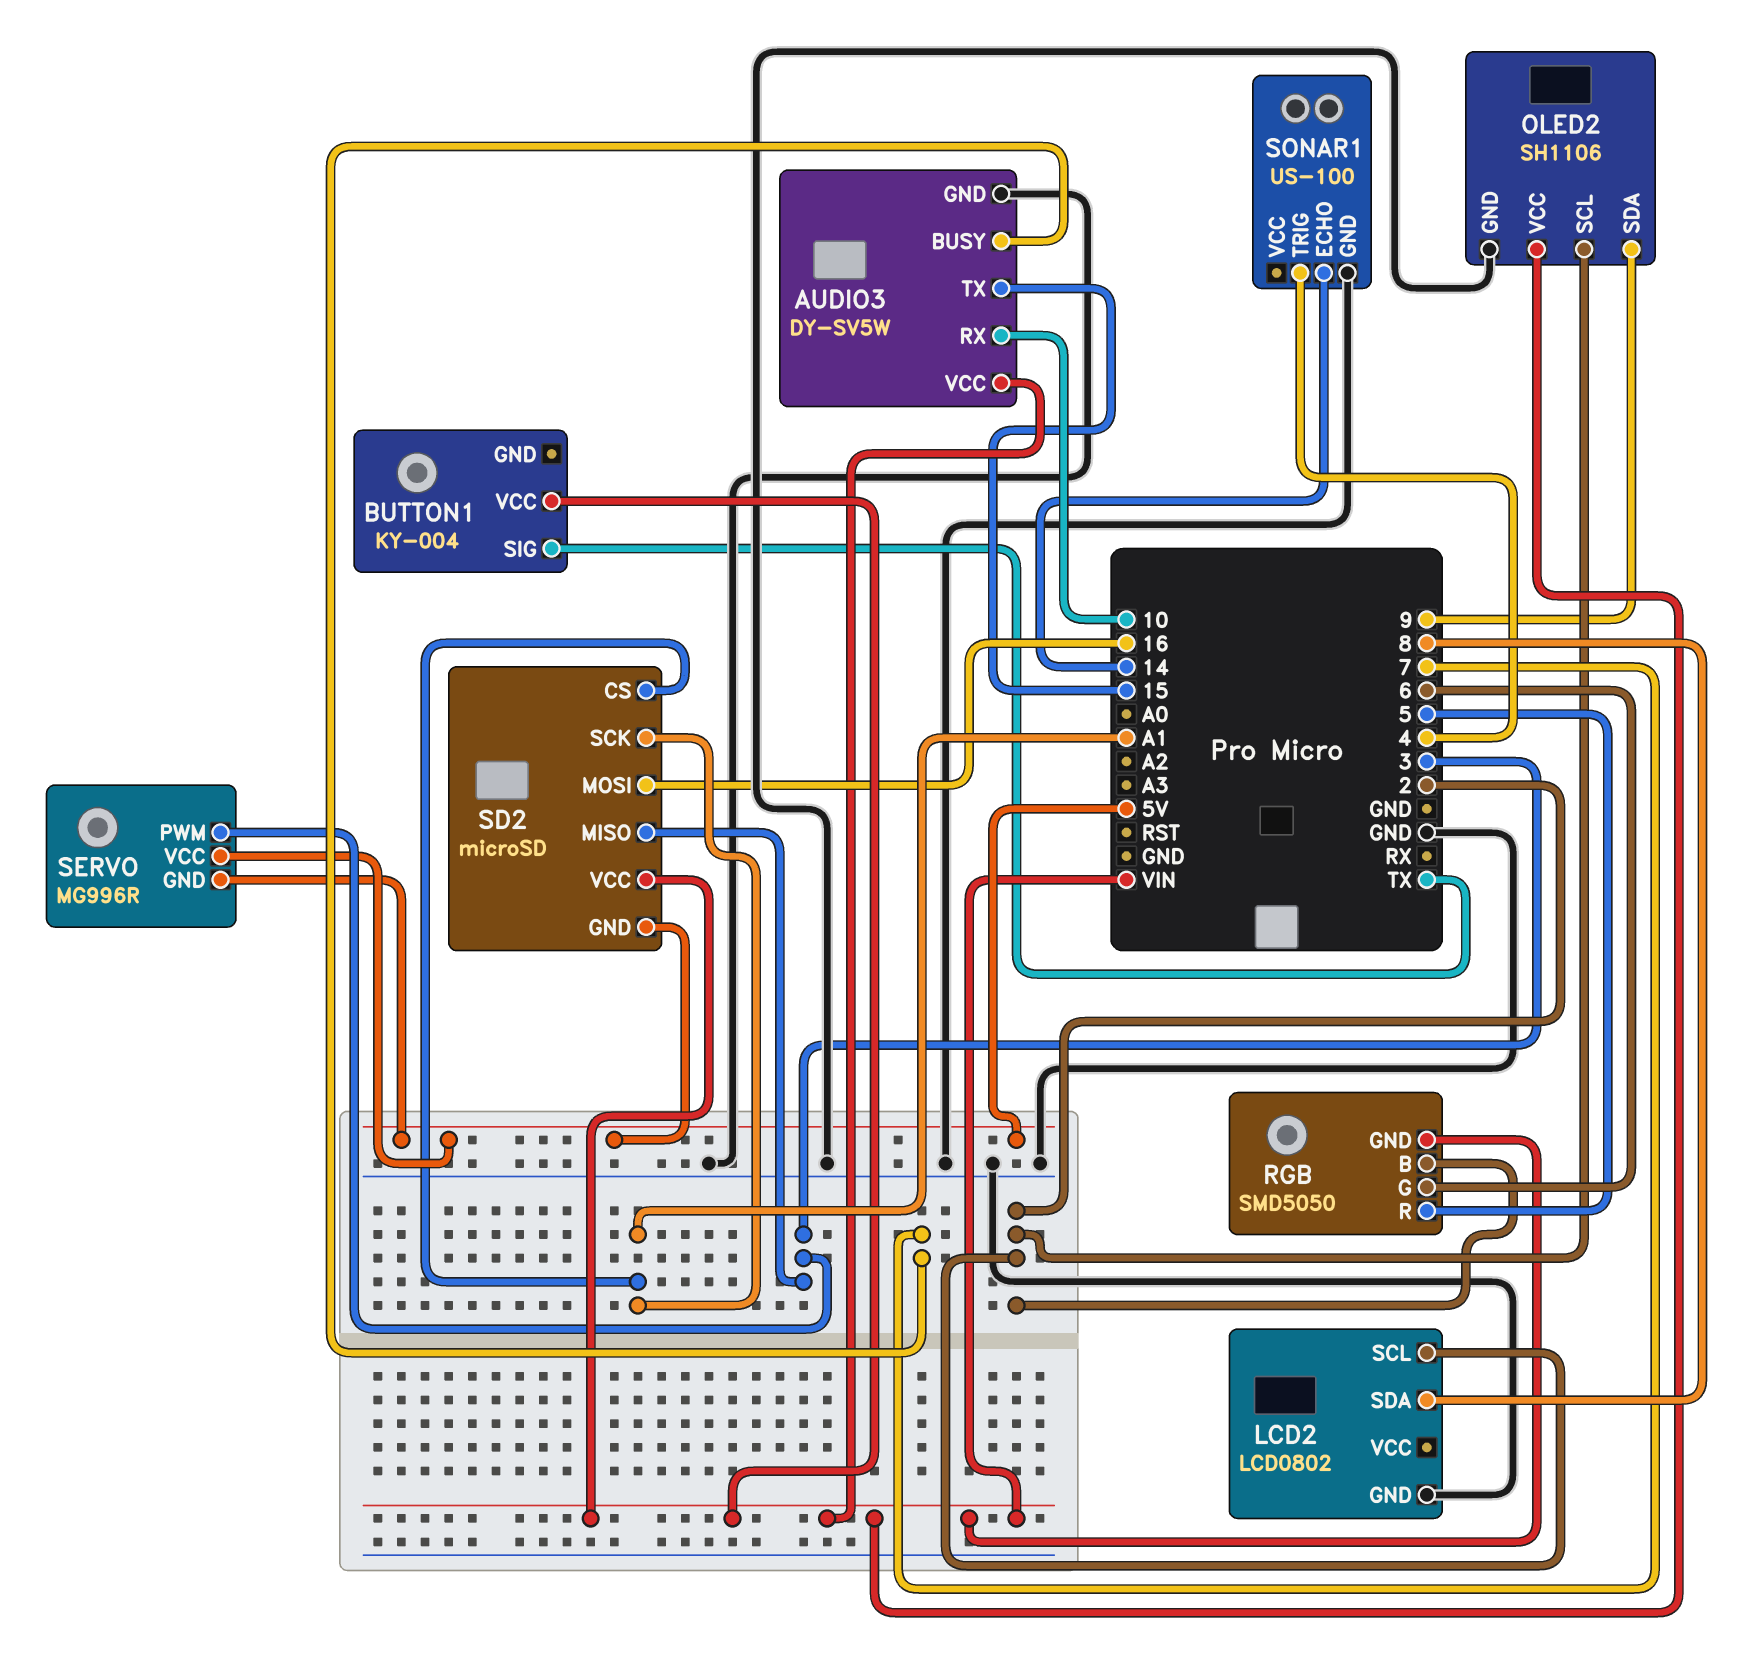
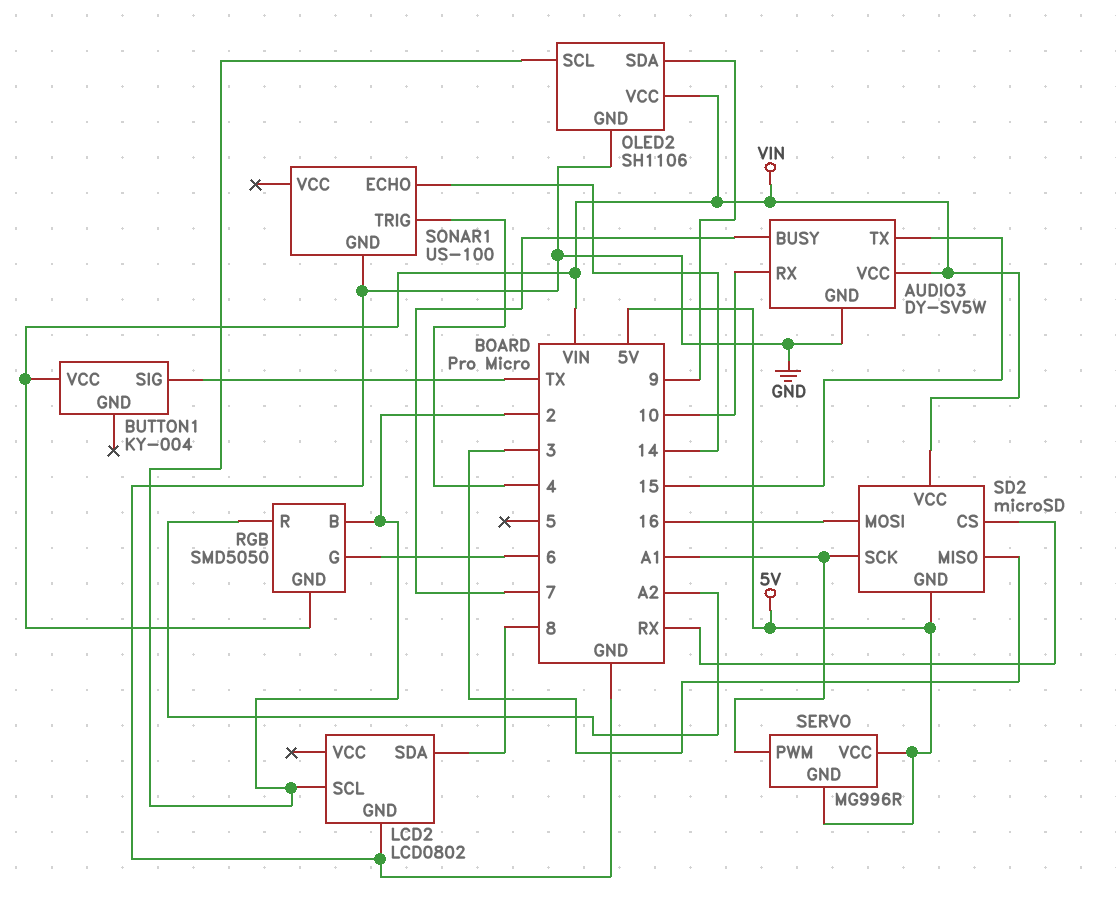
RGB pin R: 5 -> A2
SD2 pin CS: A1 -> RX
SERVO pin PWM: 3 -> A1

